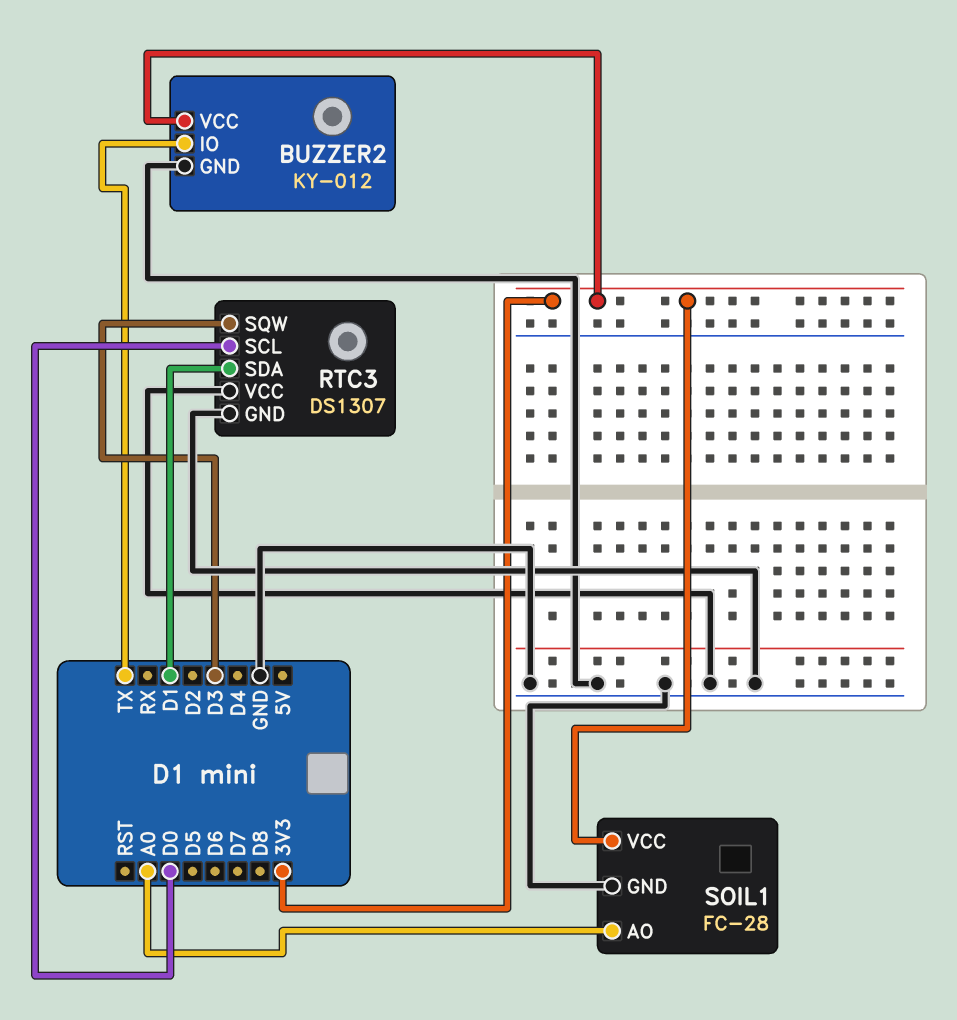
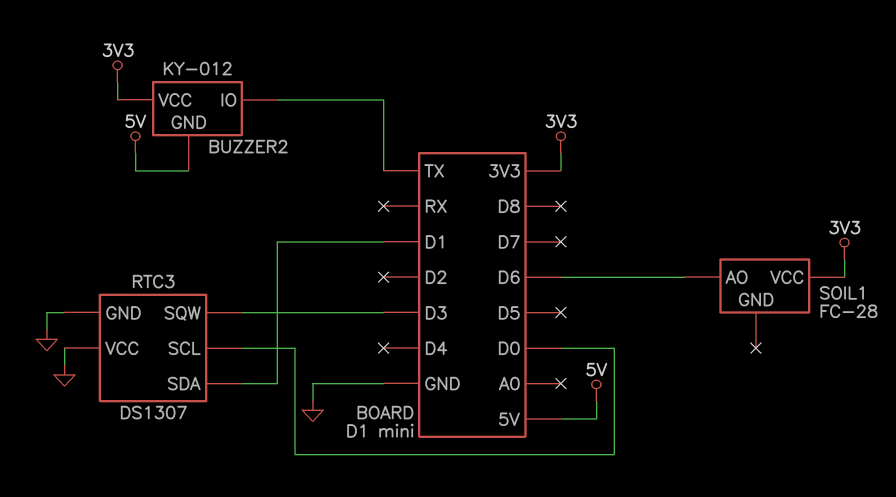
BUZZER2 pin GND: GND -> 5V
SOIL1 pin AO: A0 -> D6
SOIL1 pin GND: GND -> none

